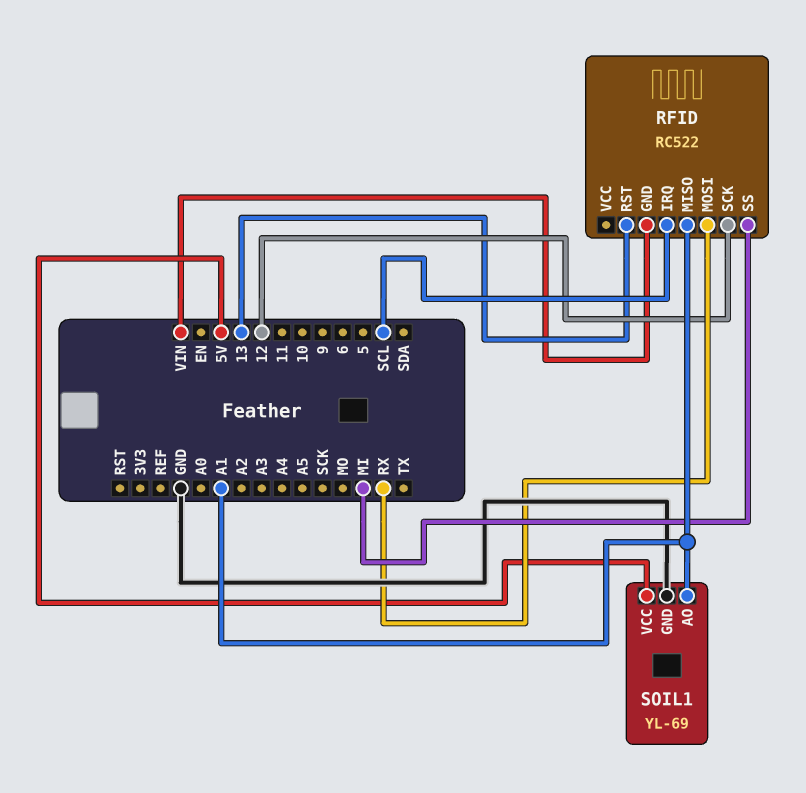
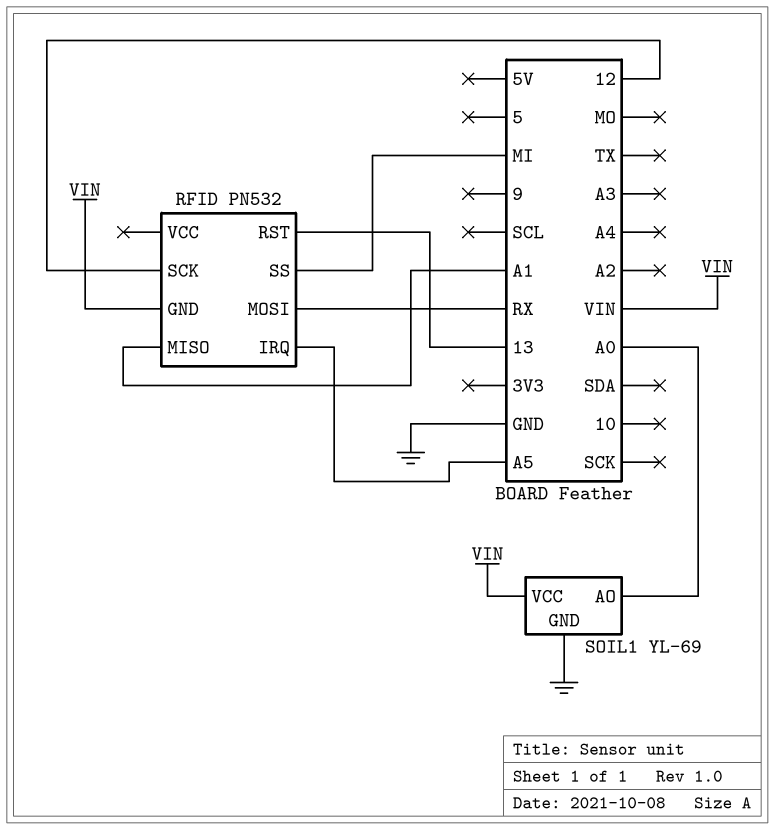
RFID: RC522 -> PN532
RFID pin IRQ: SCL -> A5
SOIL1 pin AO: A1 -> A0
SOIL1 pin VCC: 5V -> VIN

